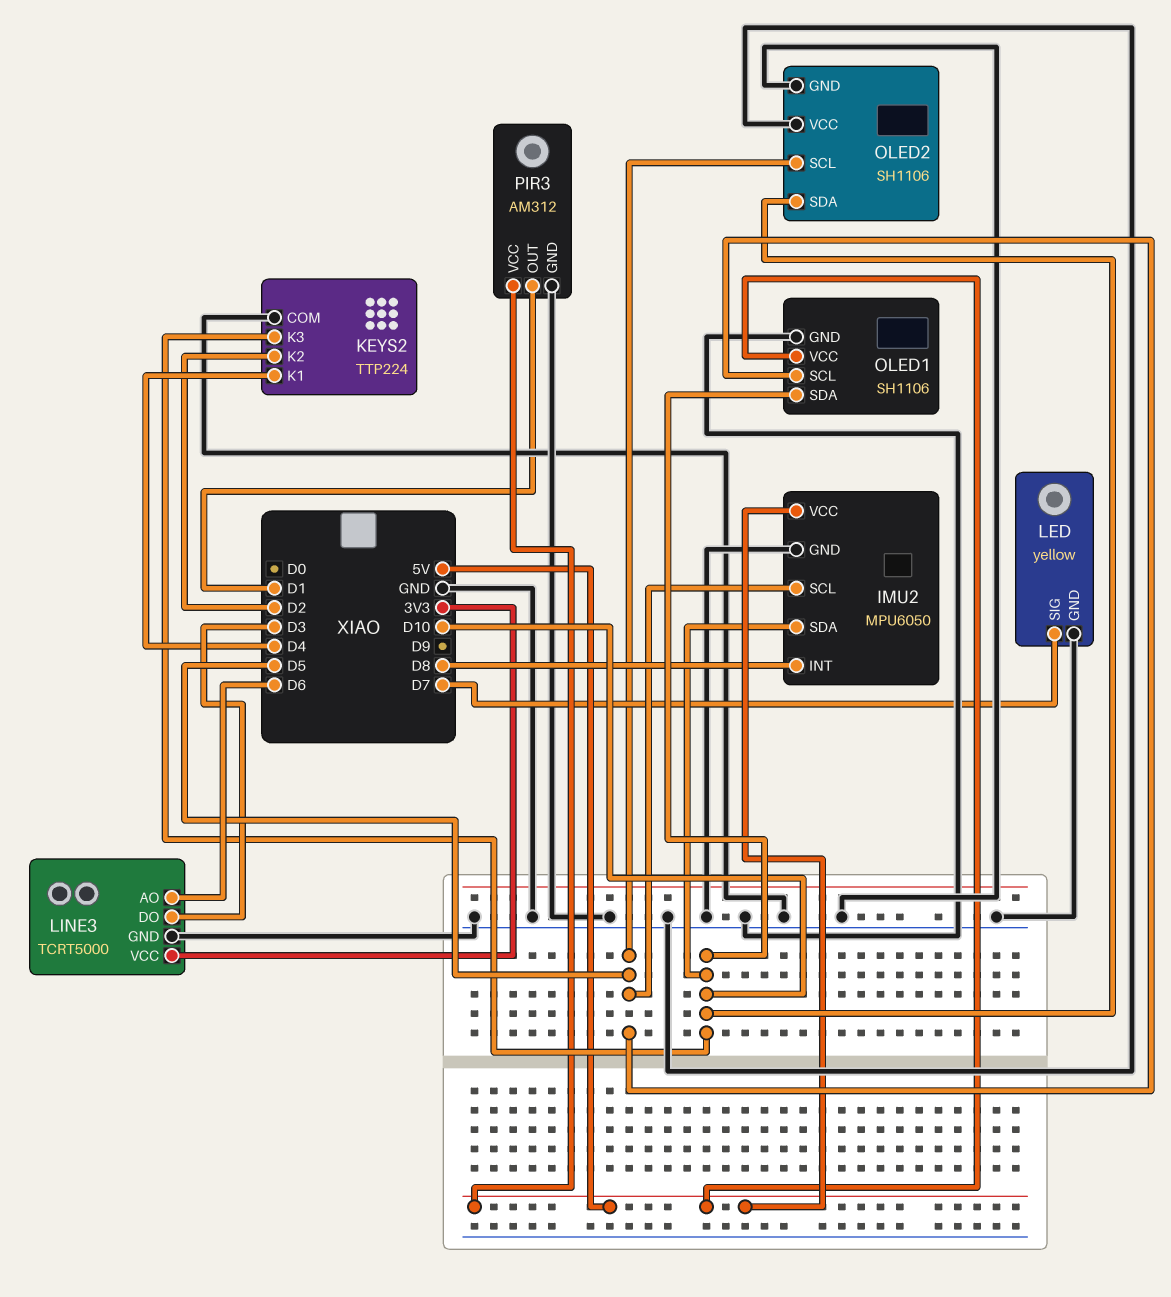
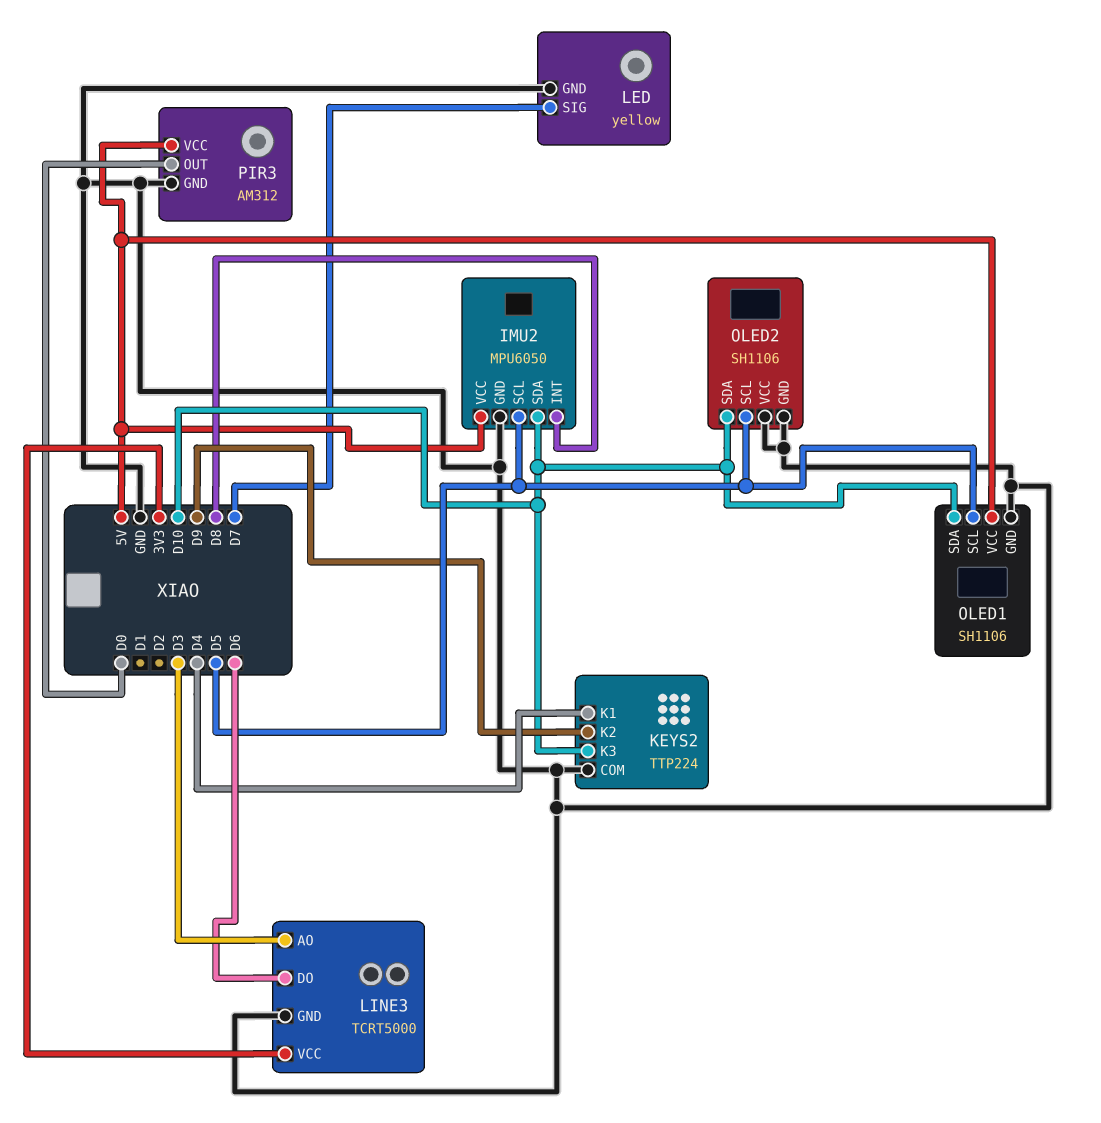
KEYS2 pin K2: D2 -> D9
LINE3 pin AO: D6 -> D3
LINE3 pin DO: D3 -> D6
PIR3 pin OUT: D1 -> D0

